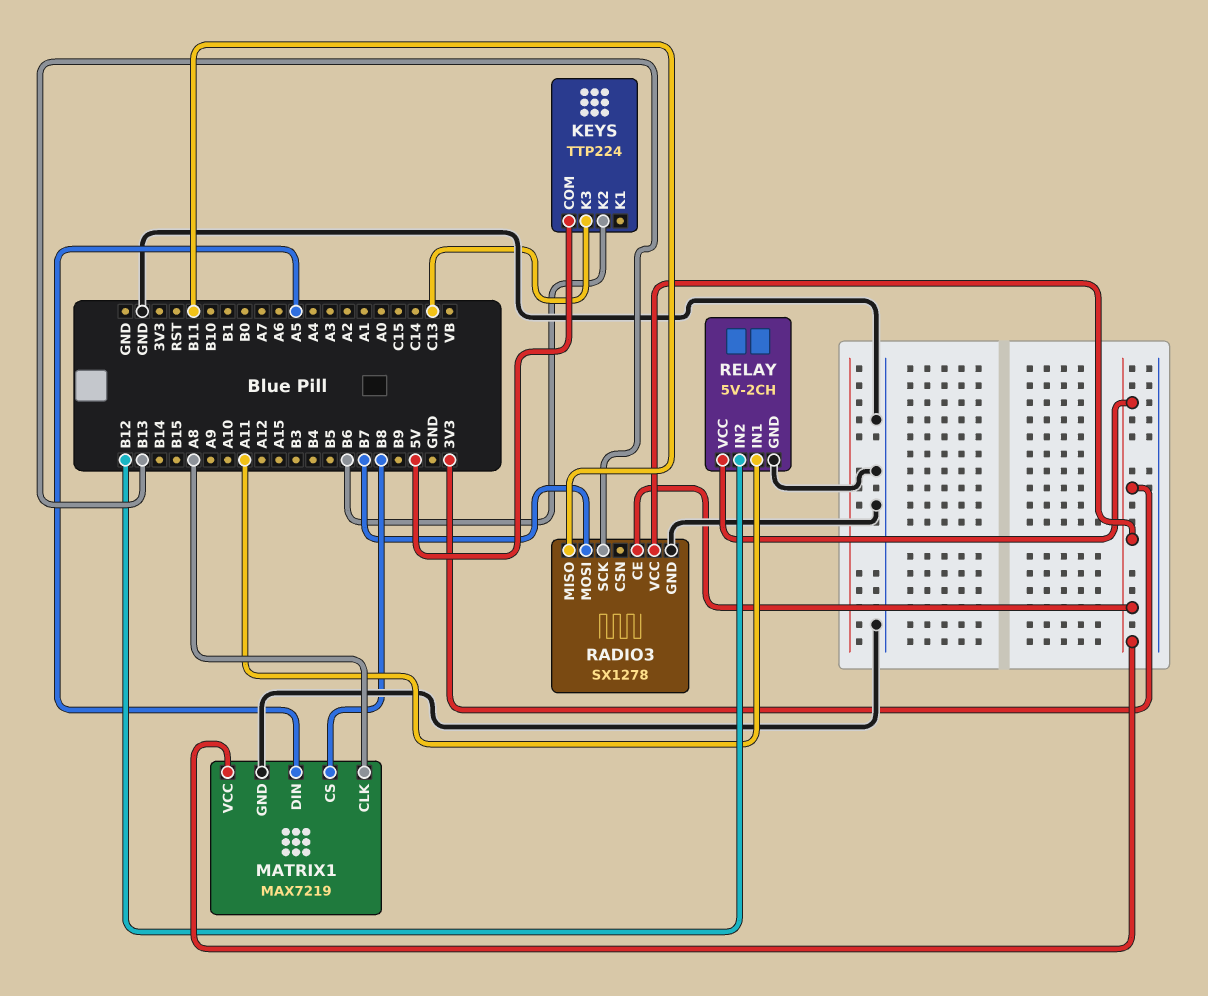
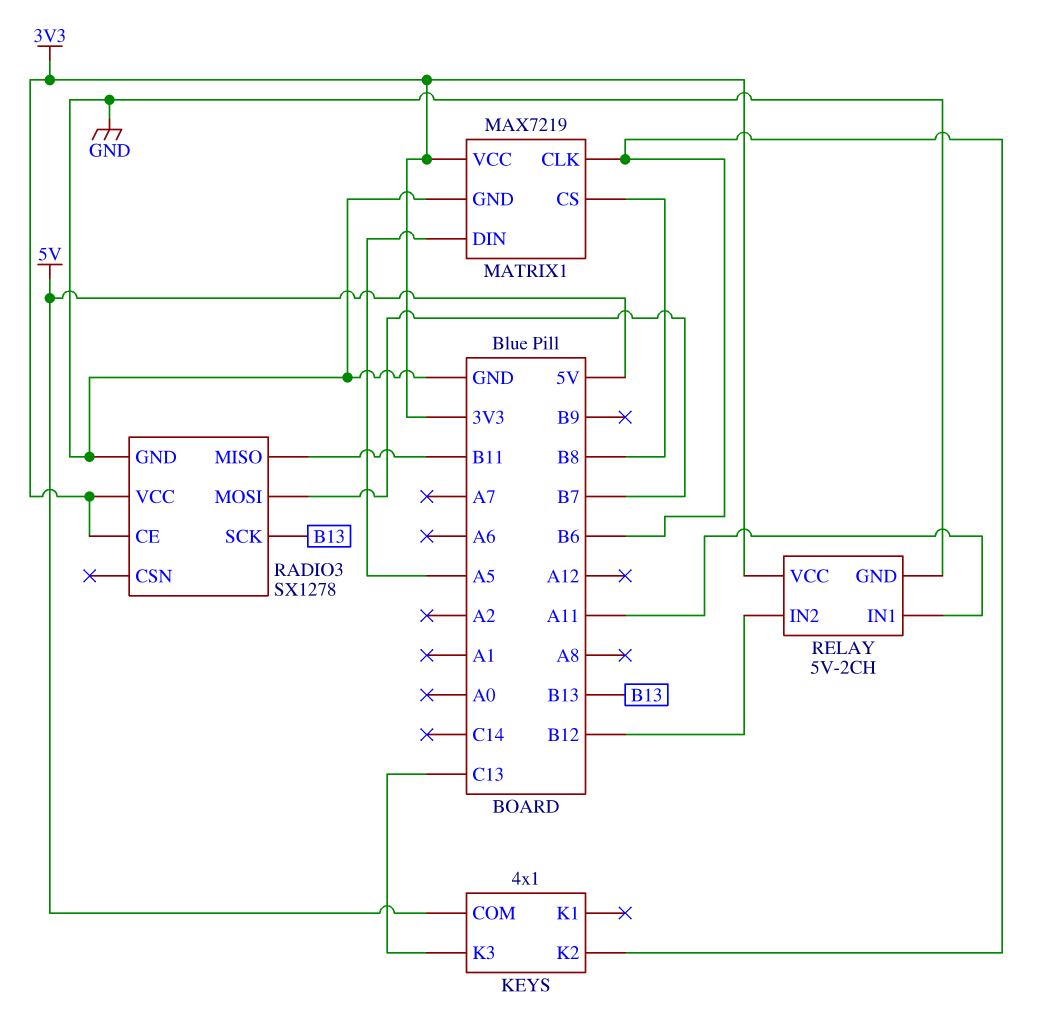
KEYS: TTP224 -> 4x1
MATRIX1 pin CLK: A8 -> B6

